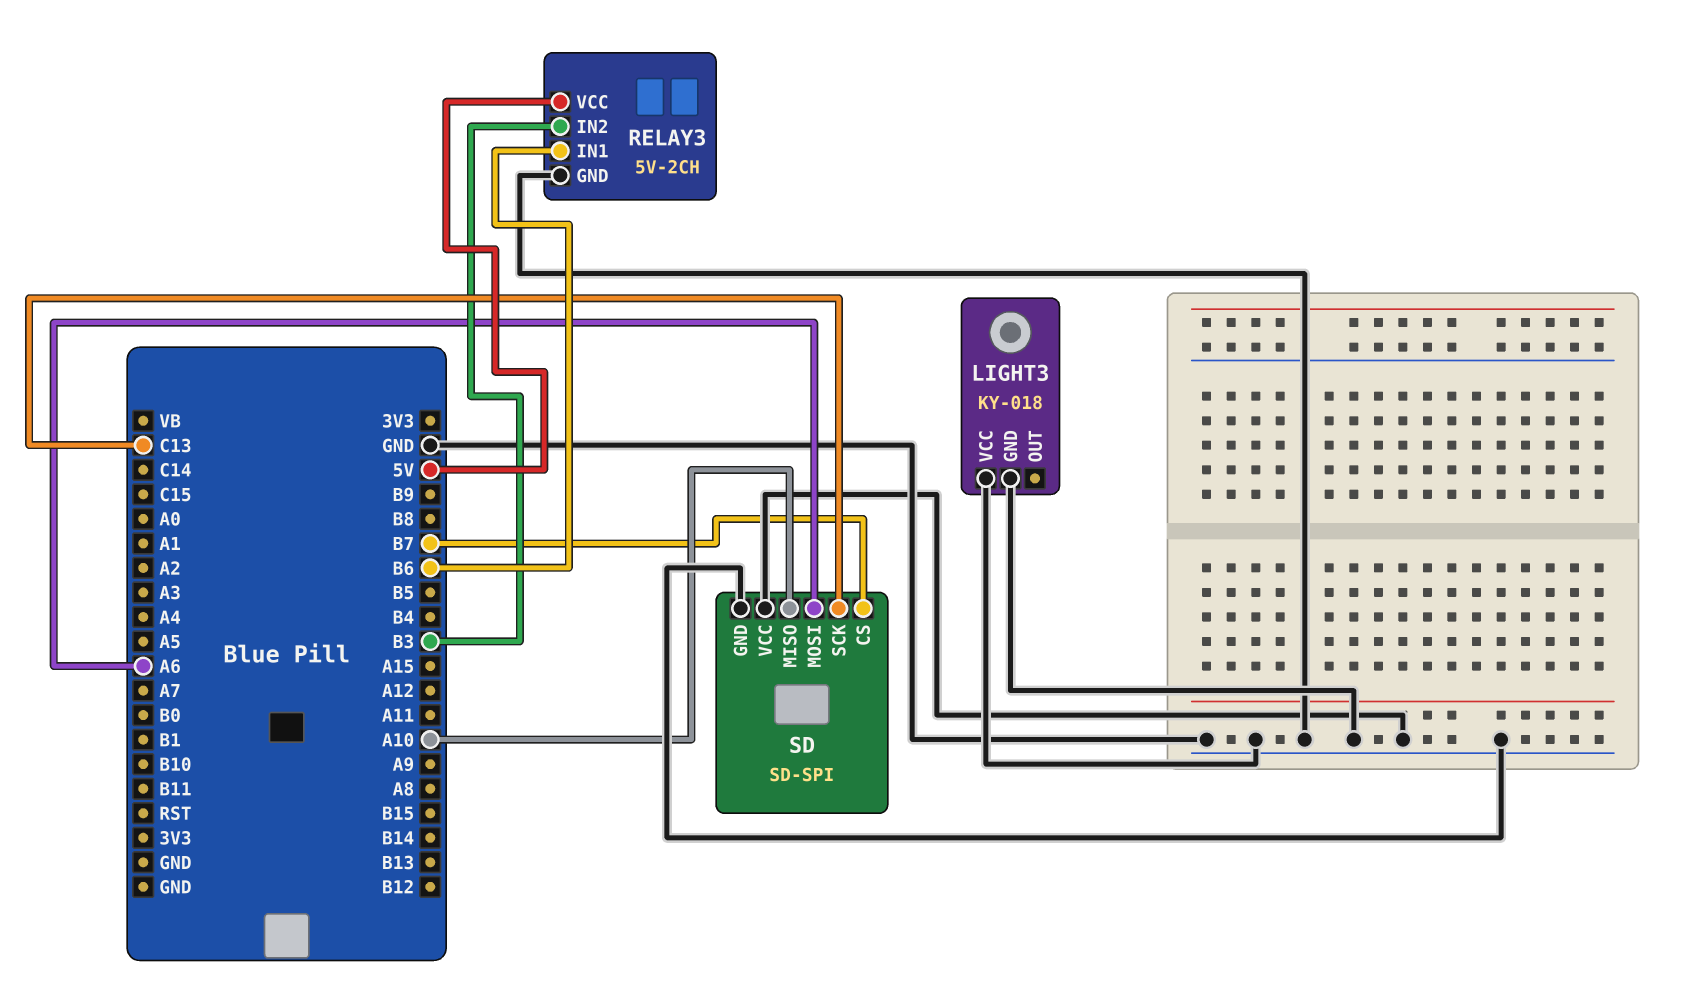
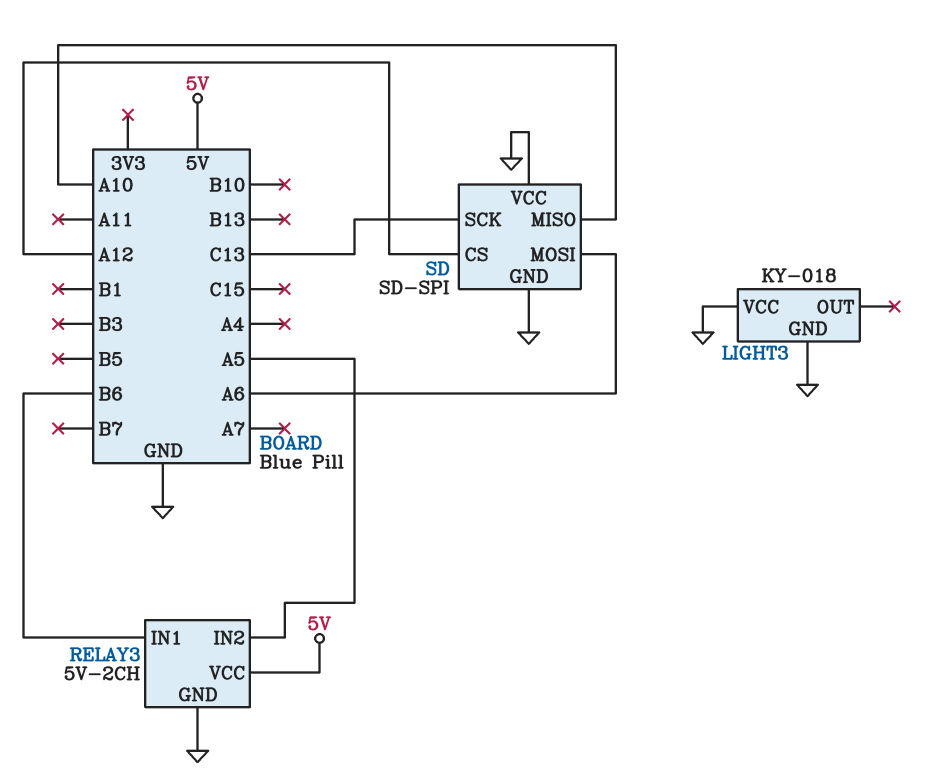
RELAY3 pin IN2: B3 -> A5
SD pin CS: B7 -> A12

